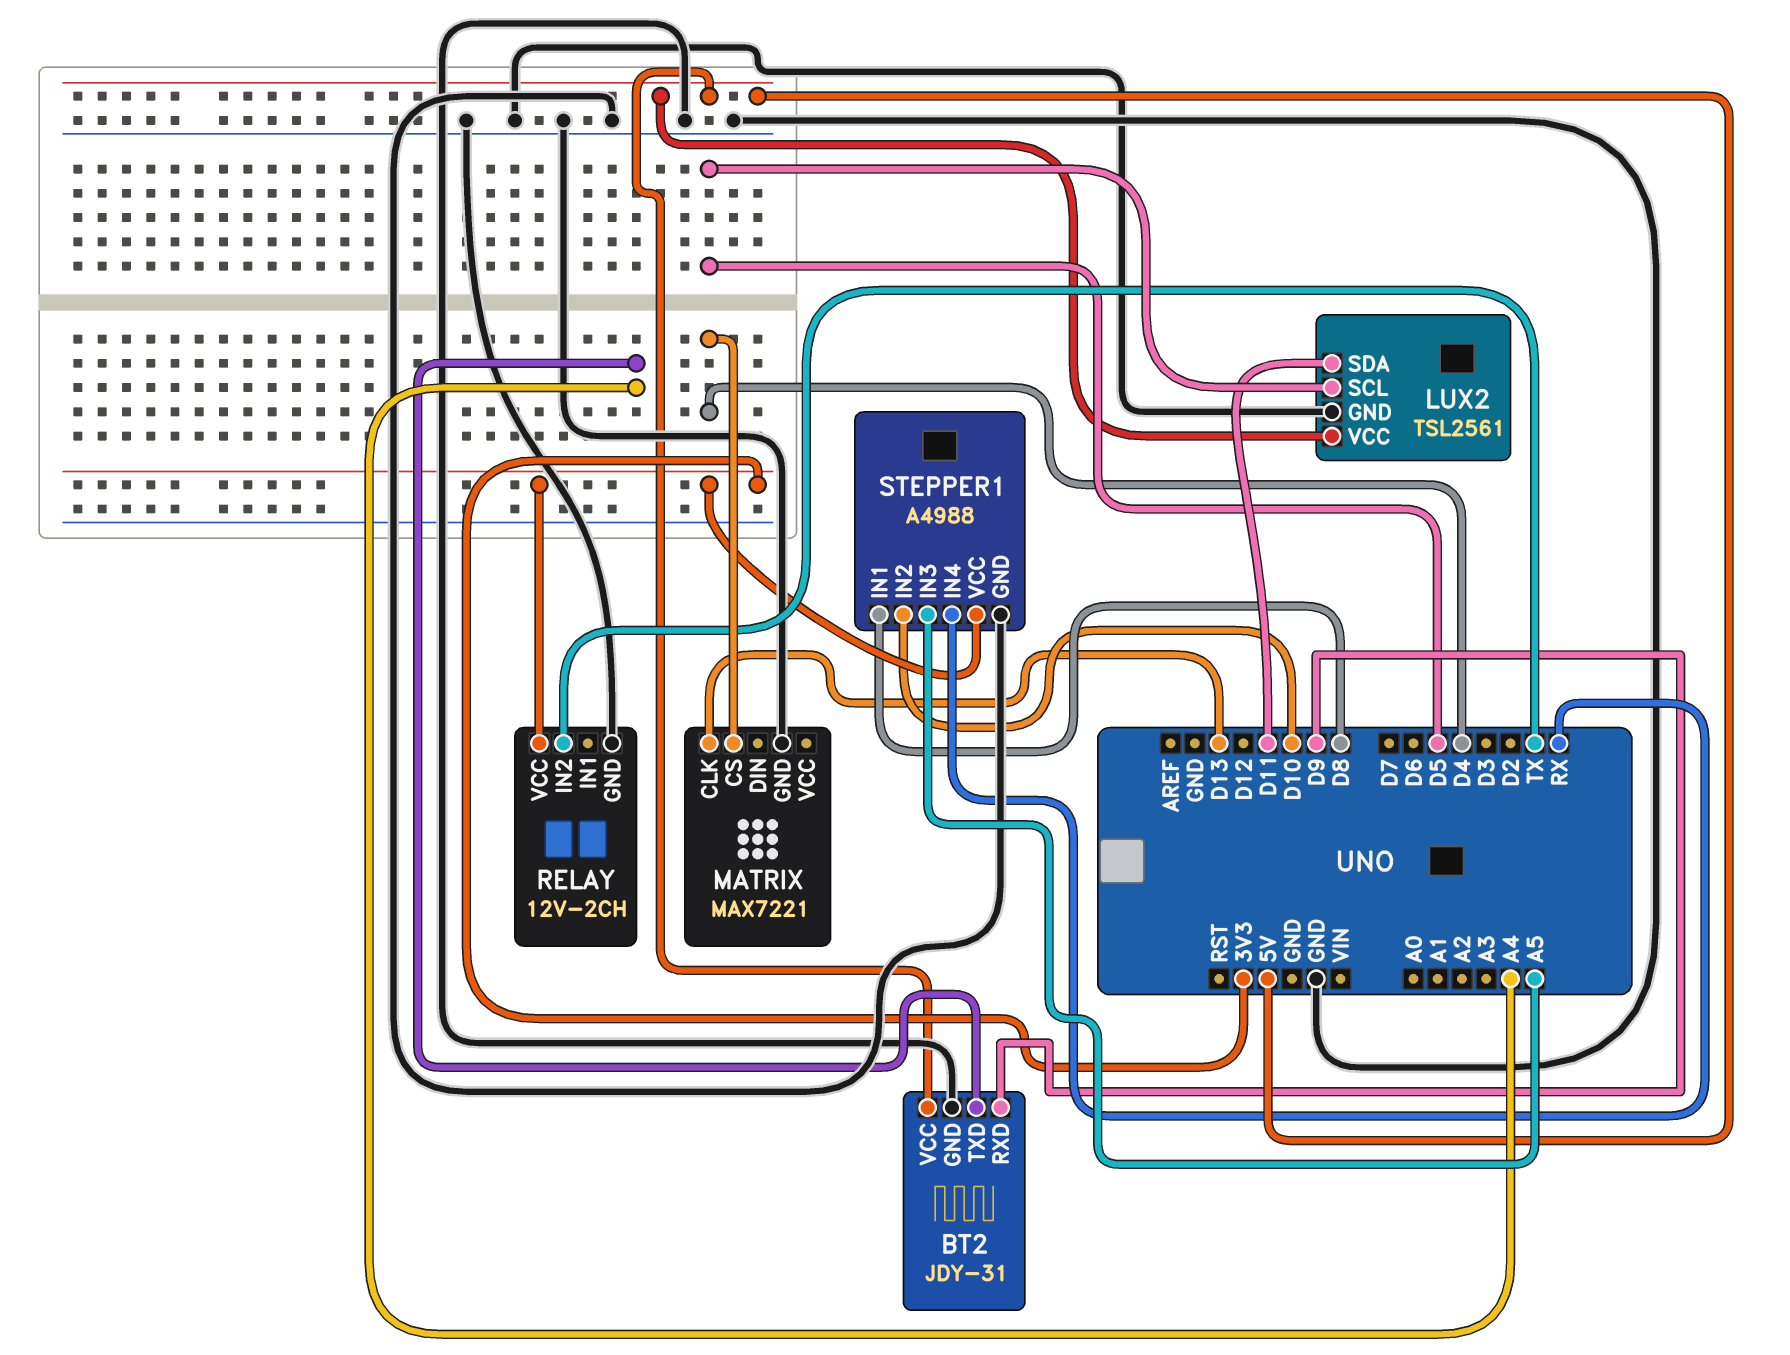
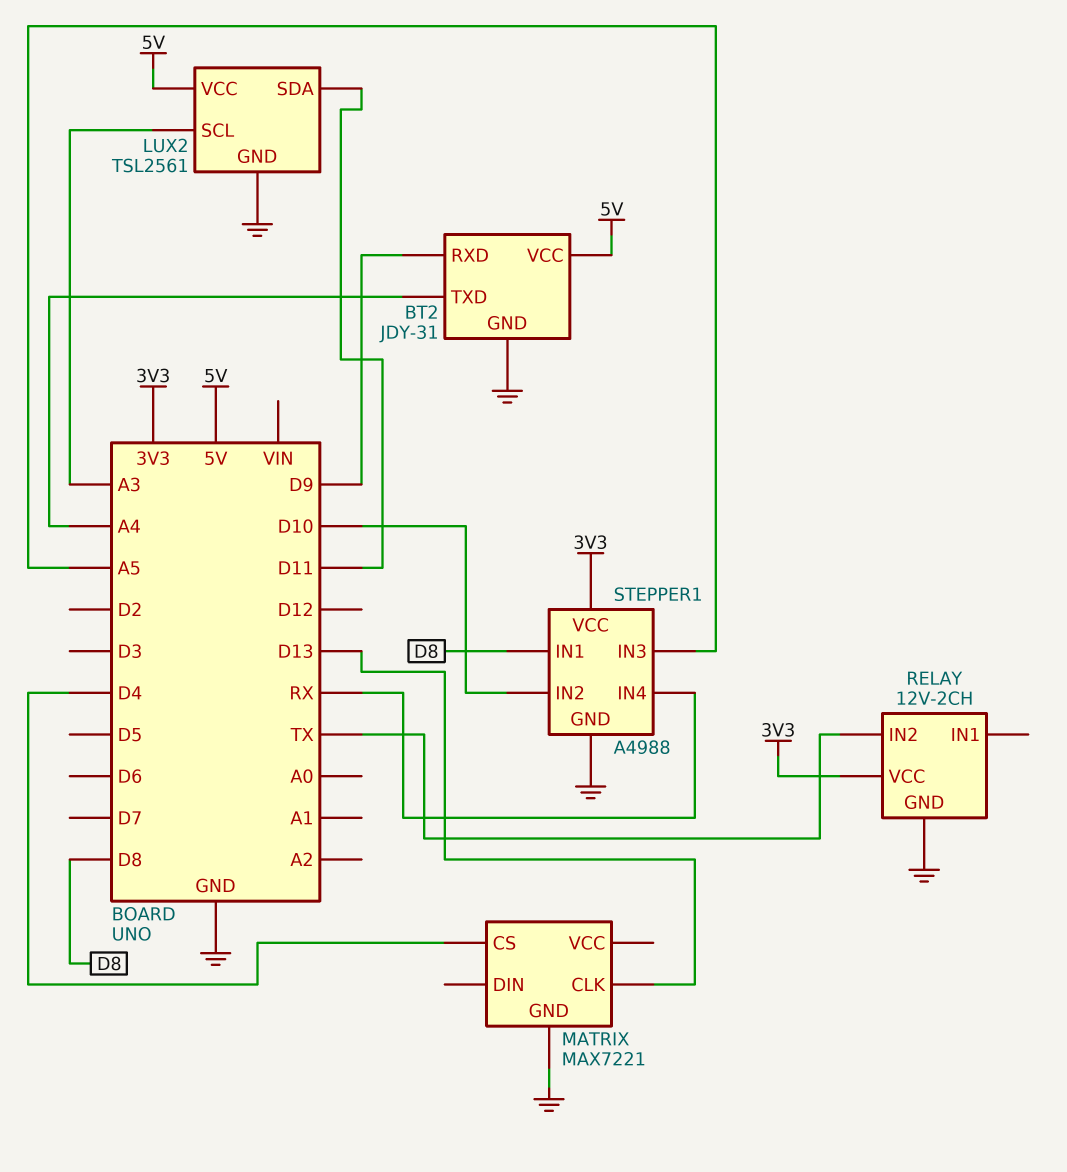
LUX2 pin SCL: D5 -> A3

